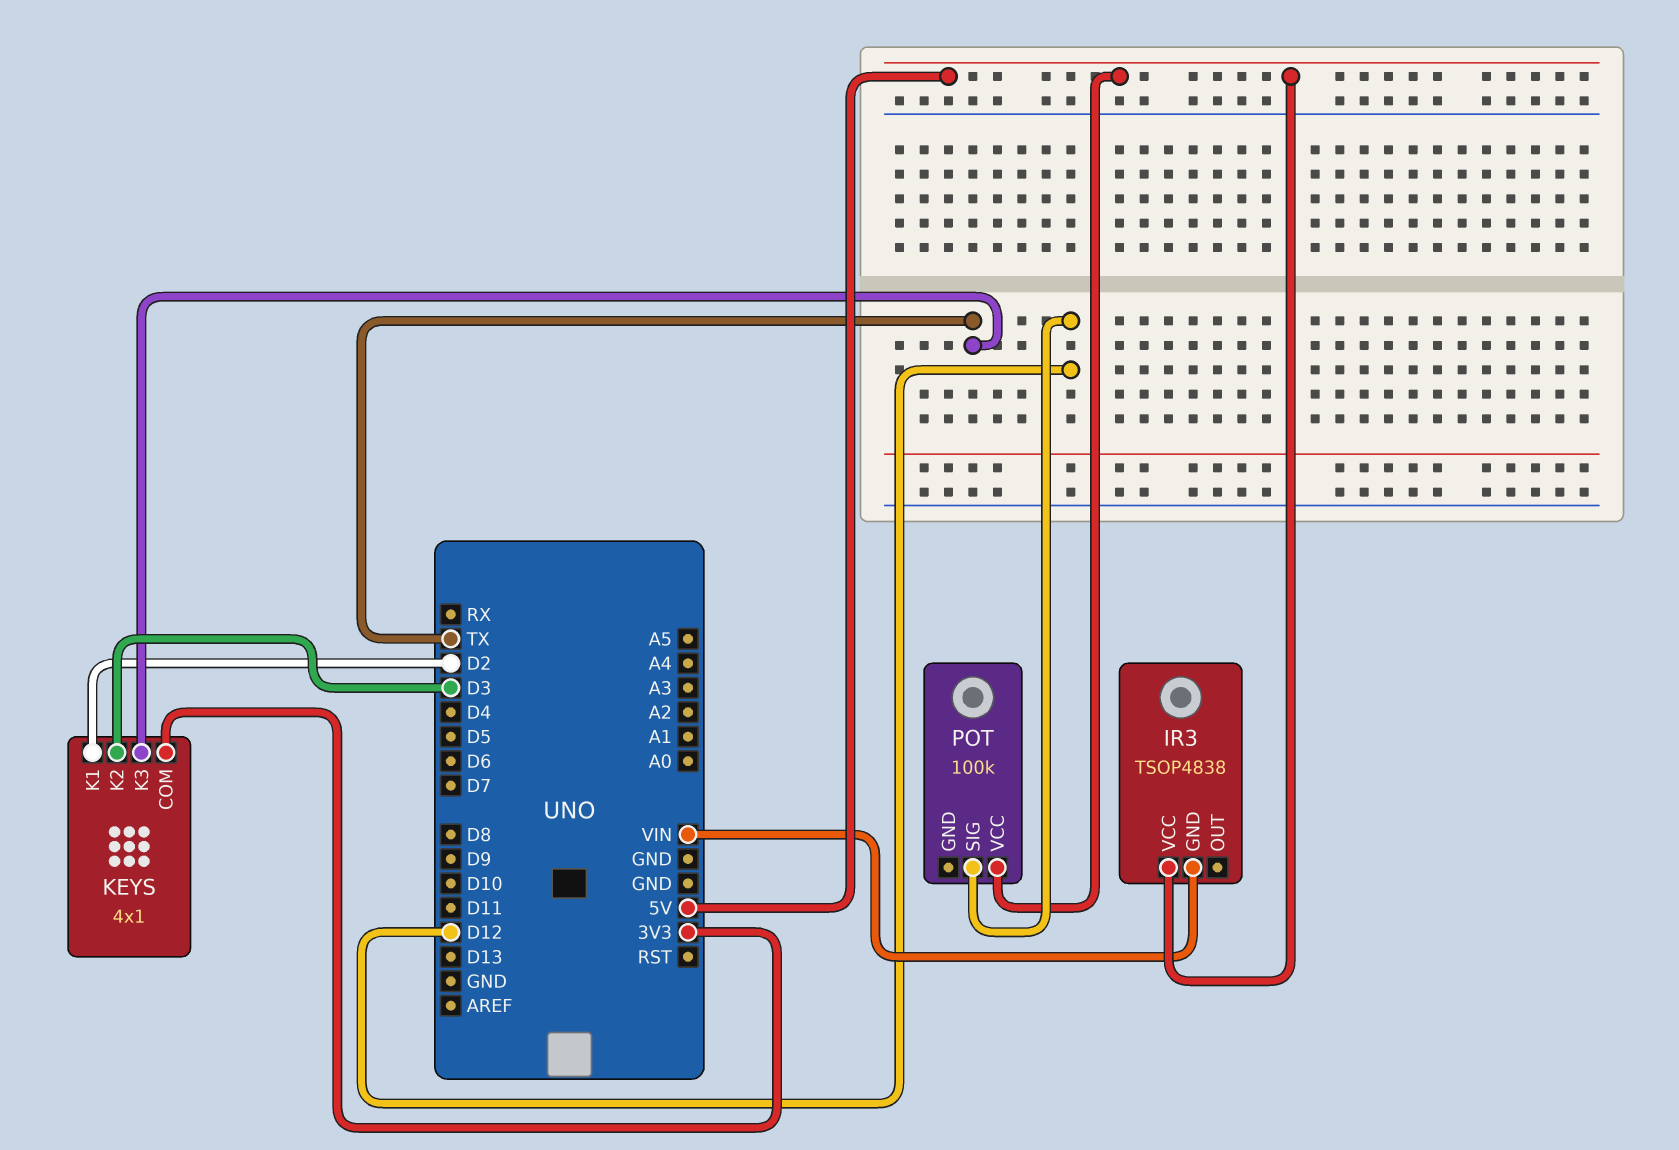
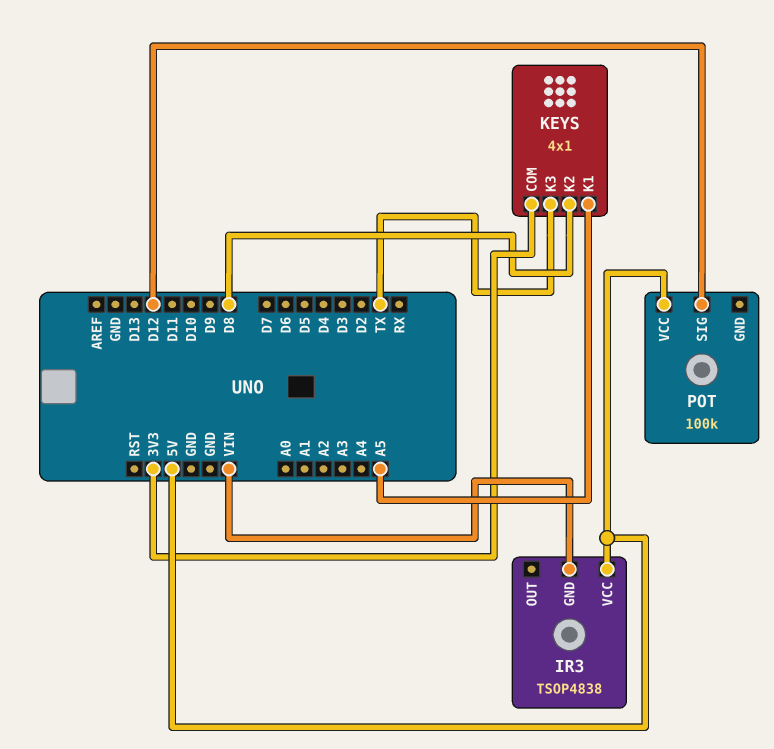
KEYS pin K1: D2 -> A5
KEYS pin K2: D3 -> D8

